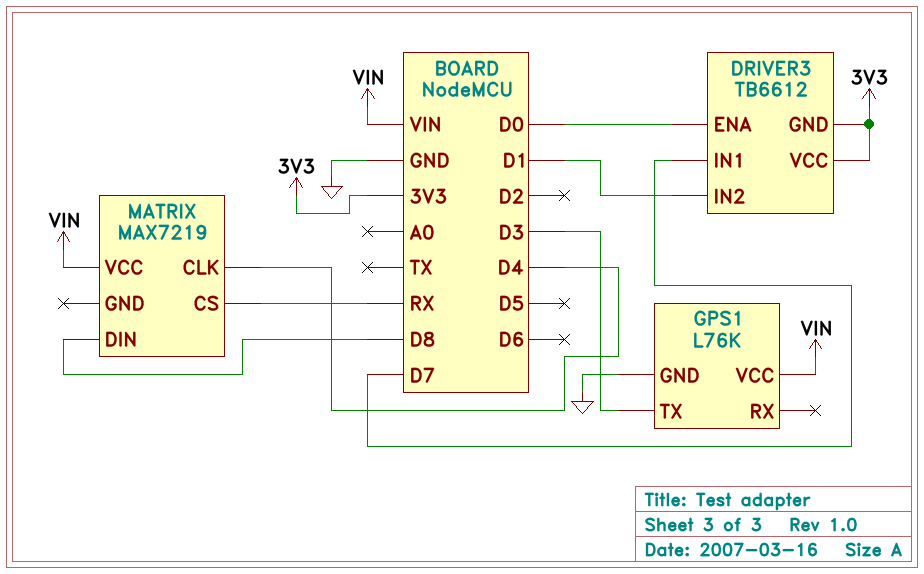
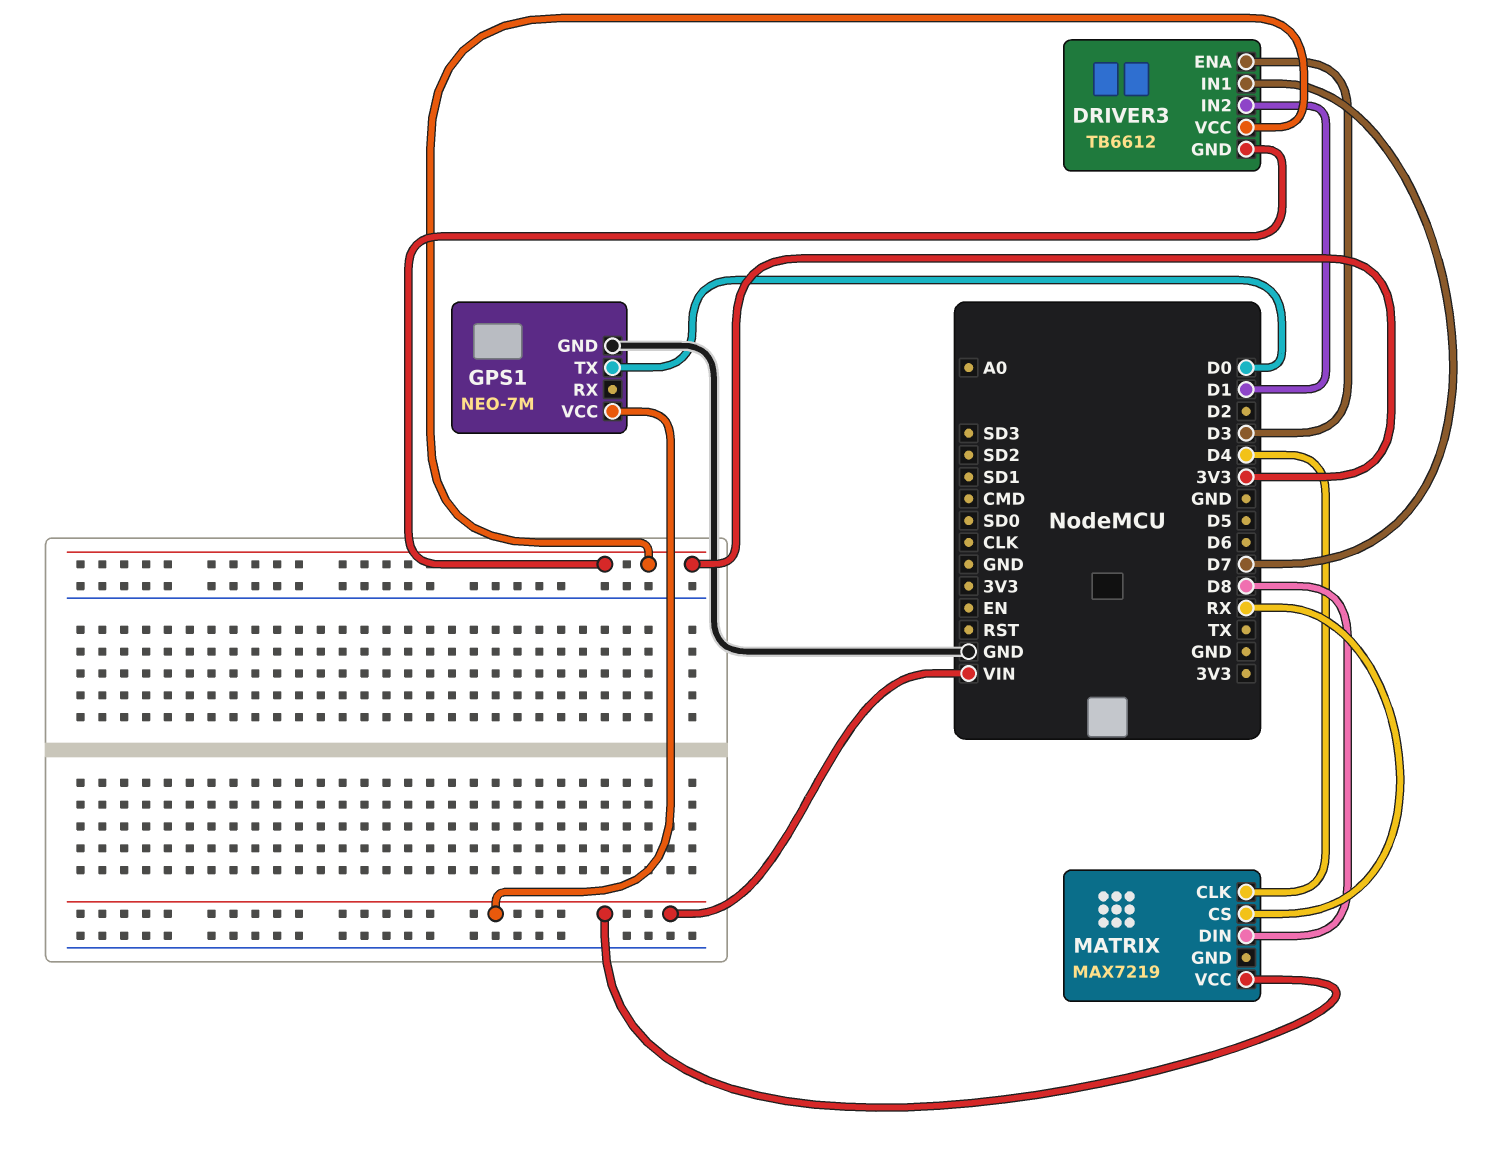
DRIVER3 pin ENA: D0 -> D3
GPS1: L76K -> NEO-7M
GPS1 pin TX: D3 -> D0

